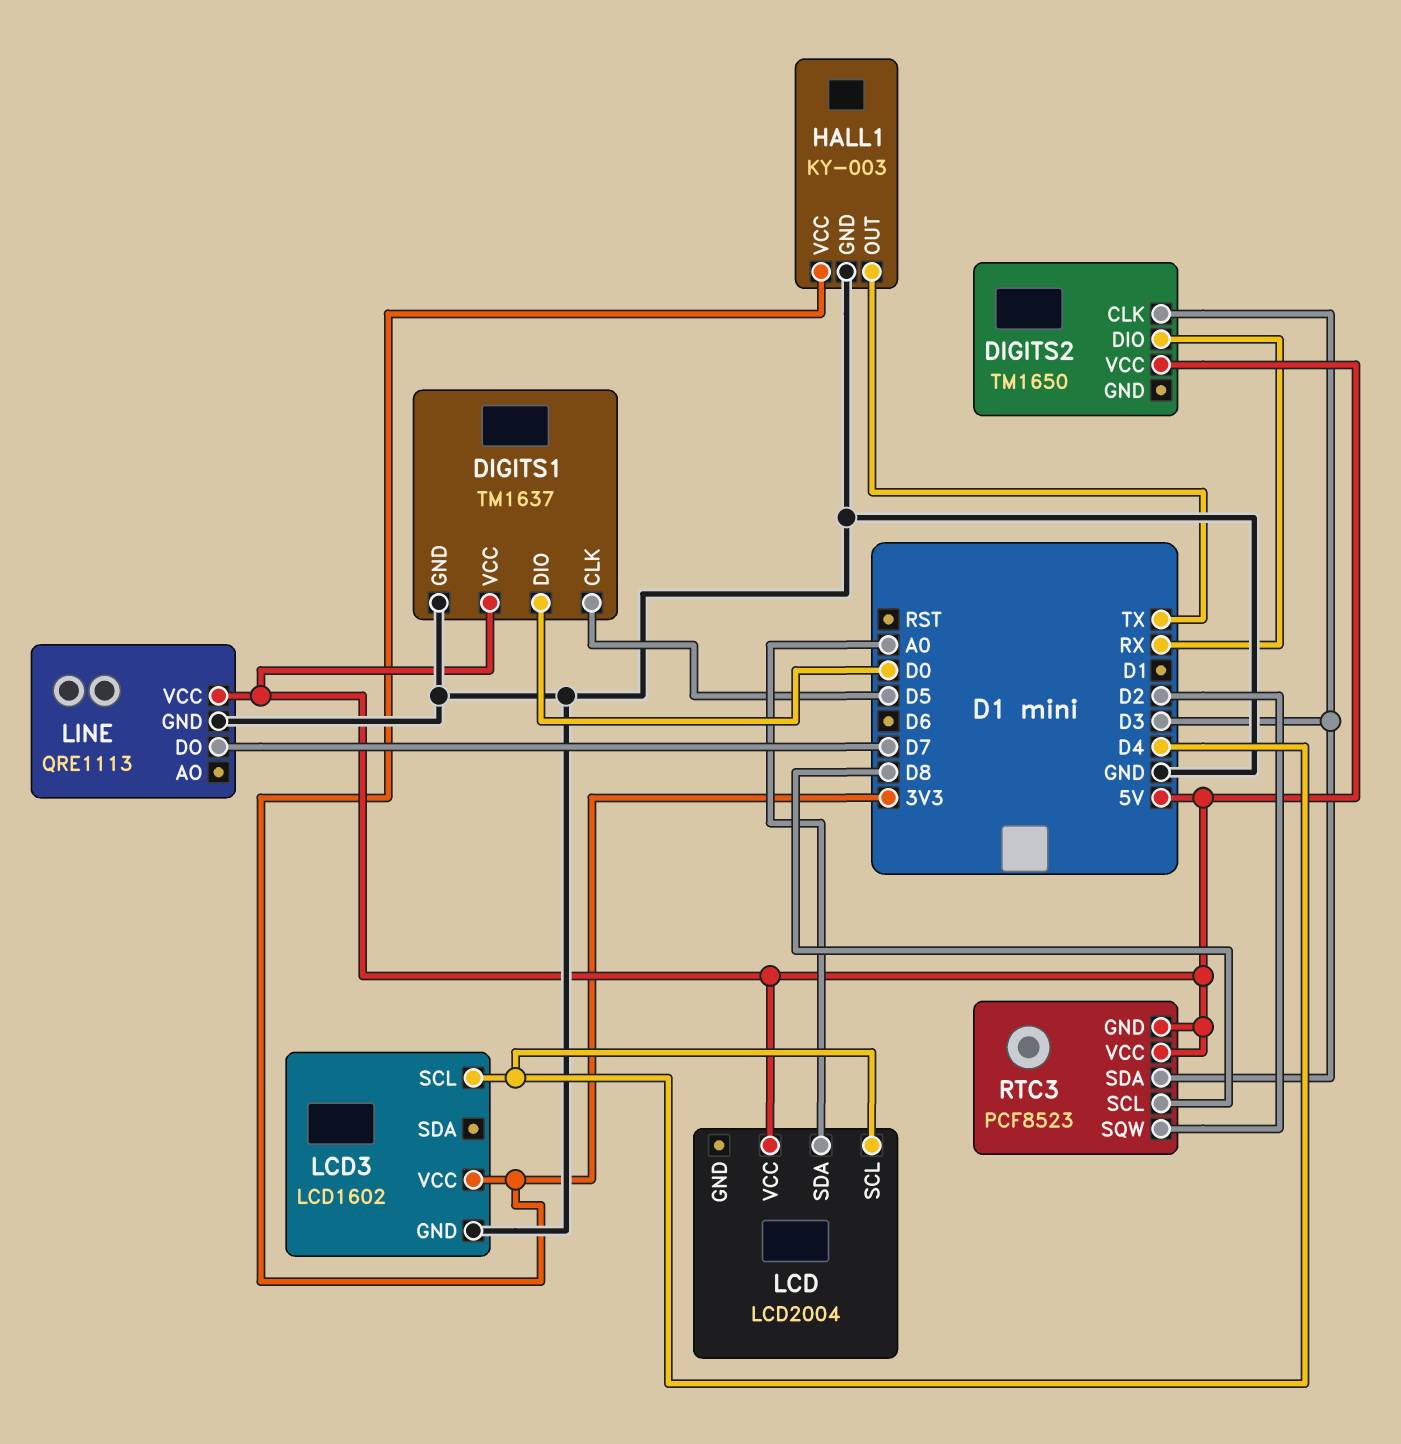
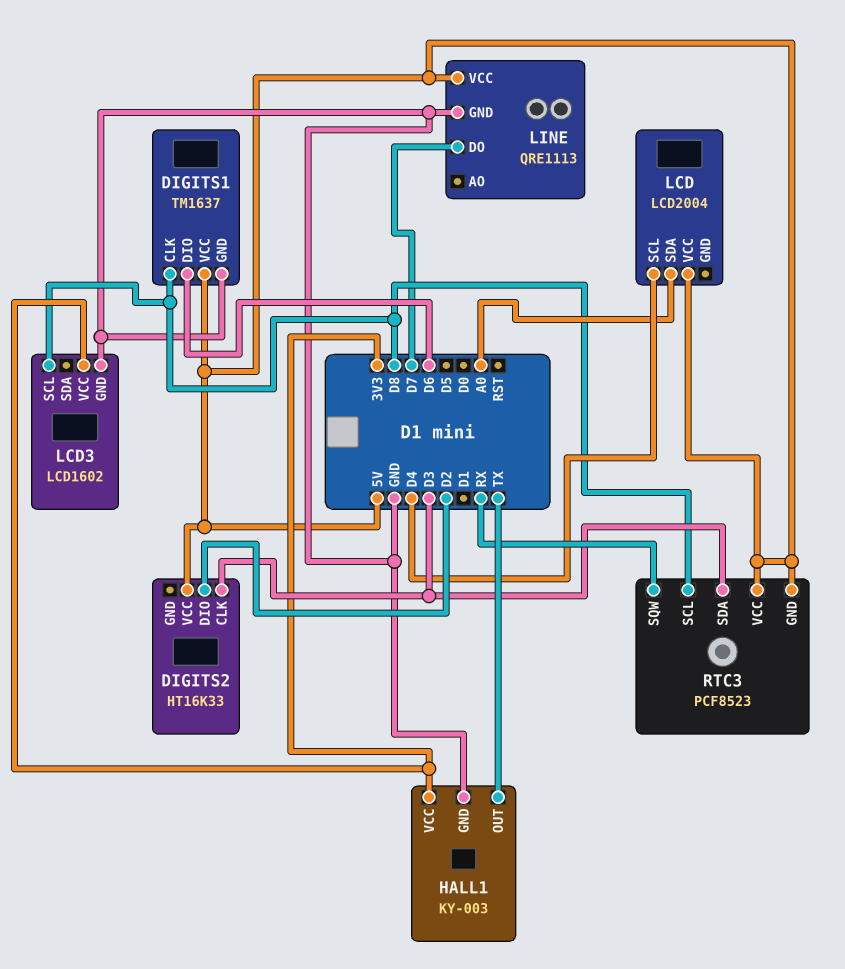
DIGITS1 pin CLK: D5 -> D8
DIGITS1 pin DIO: D0 -> D6
DIGITS2: TM1650 -> HT16K33
DIGITS2 pin DIO: RX -> D2
LCD3 pin SCL: D4 -> D8
RTC3 pin SQW: D2 -> RX

